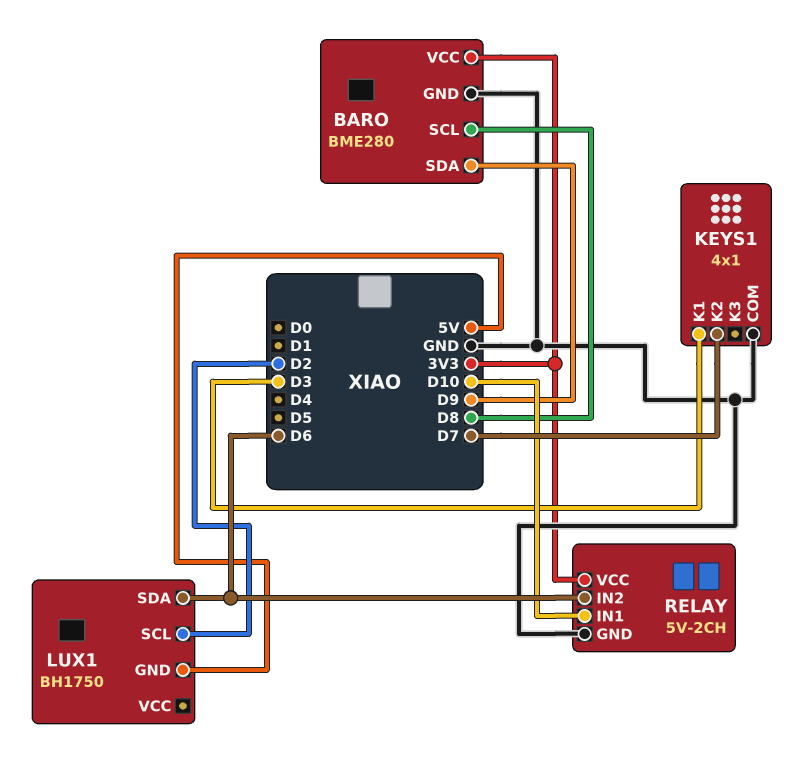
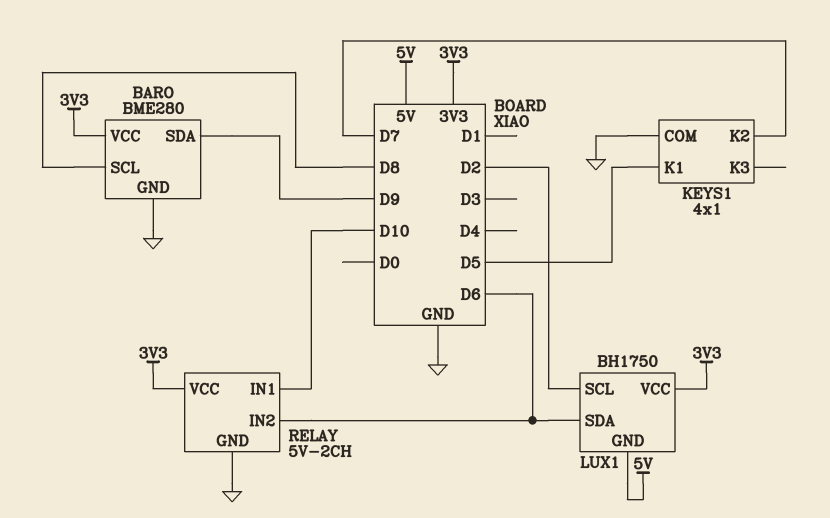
KEYS1 pin K1: D3 -> D5
LUX1 pin VCC: none -> 3V3

